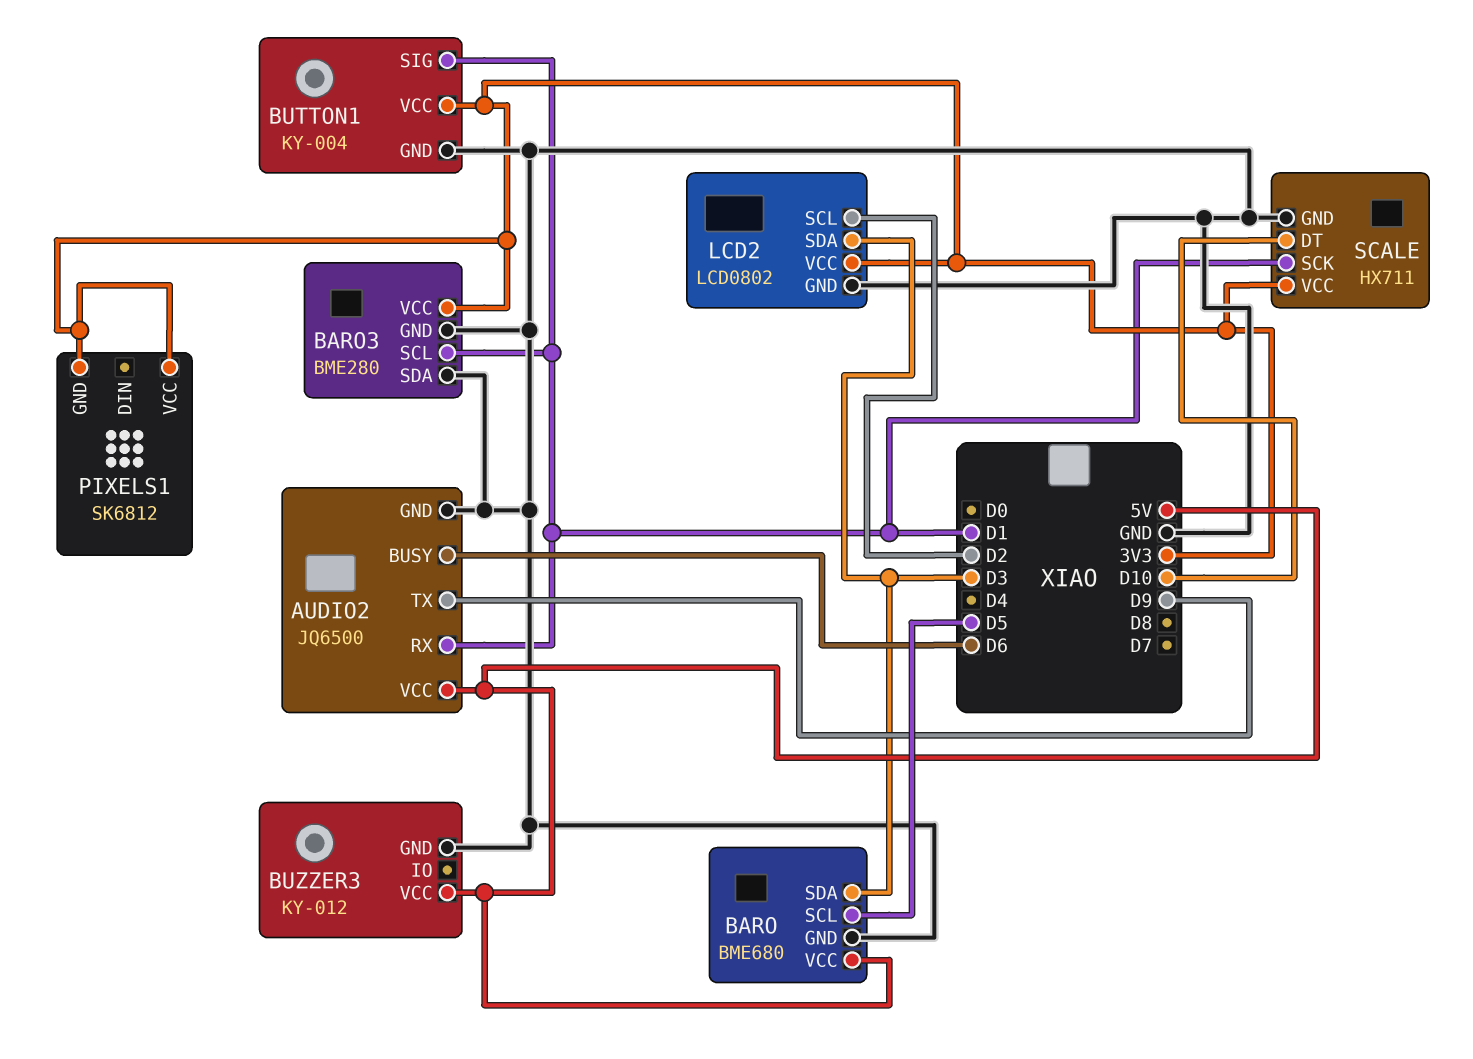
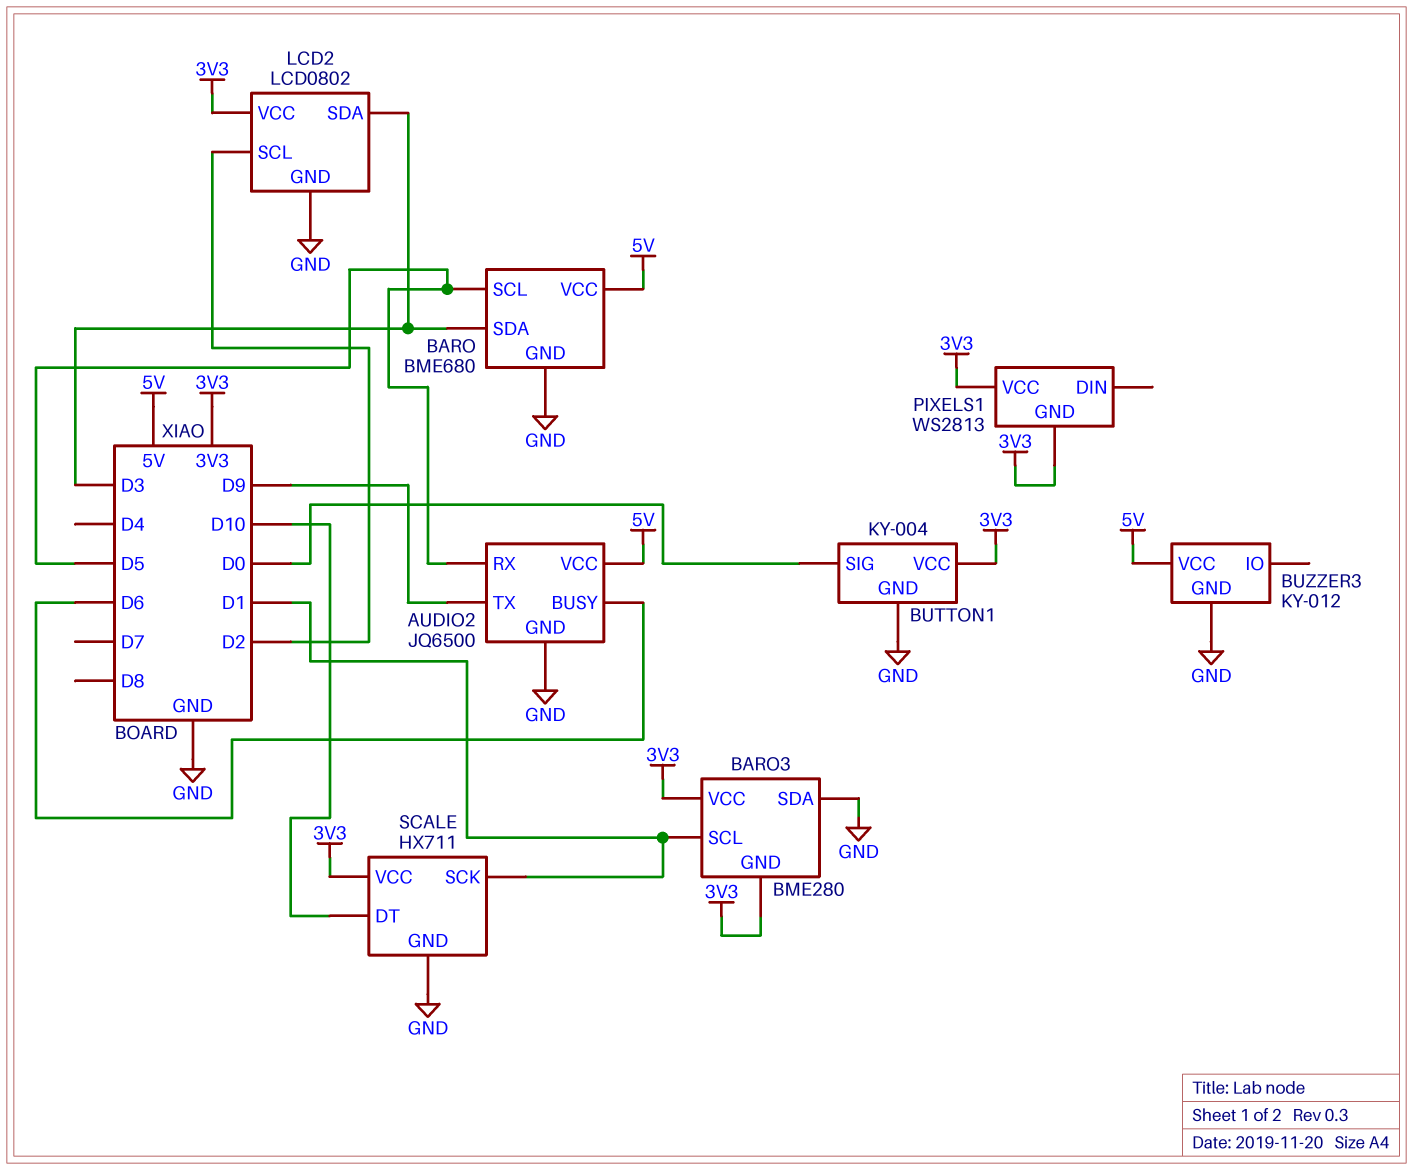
AUDIO2 pin RX: D1 -> D5
BARO3 pin GND: GND -> 3V3
BUTTON1 pin SIG: D1 -> D0
PIXELS1: SK6812 -> WS2813

